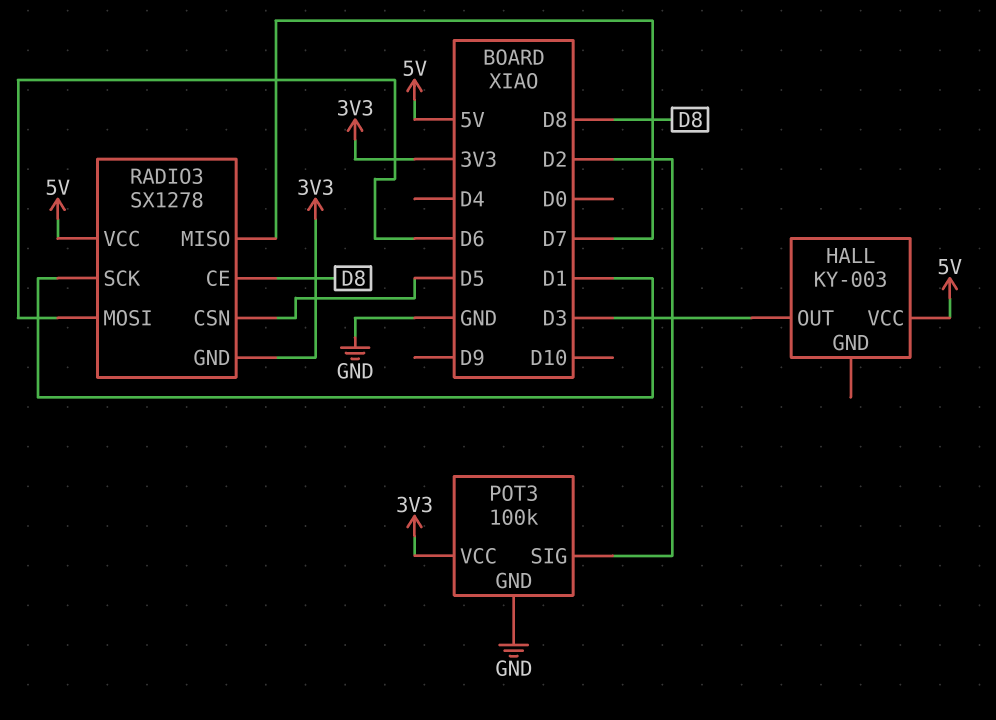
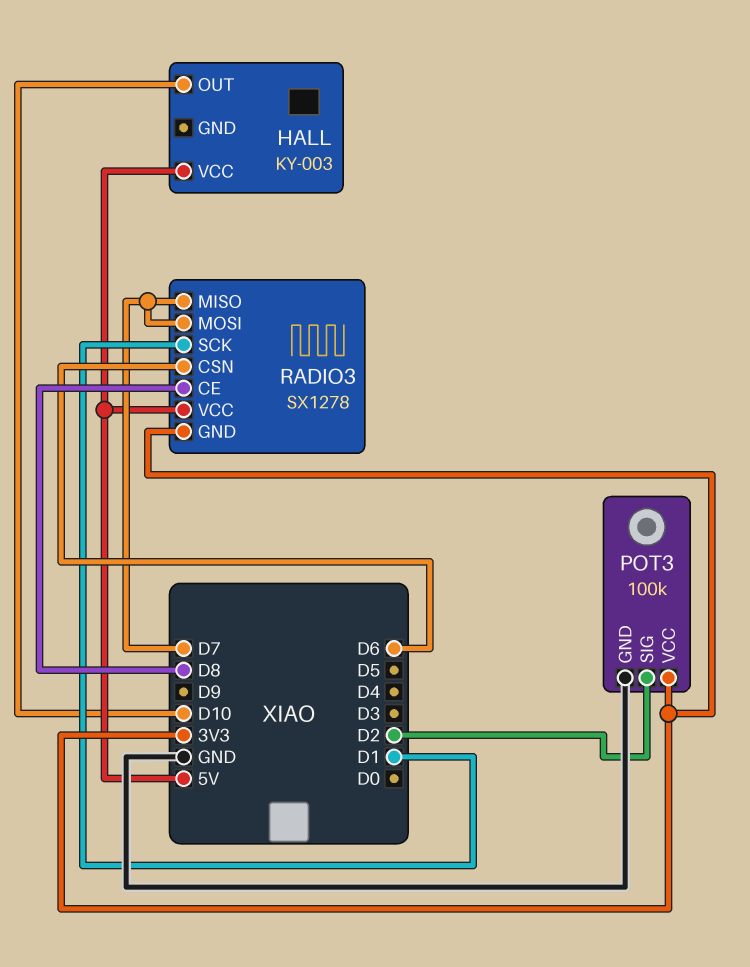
HALL pin OUT: D3 -> D10
RADIO3 pin CSN: D5 -> D6
RADIO3 pin MOSI: D6 -> D7

